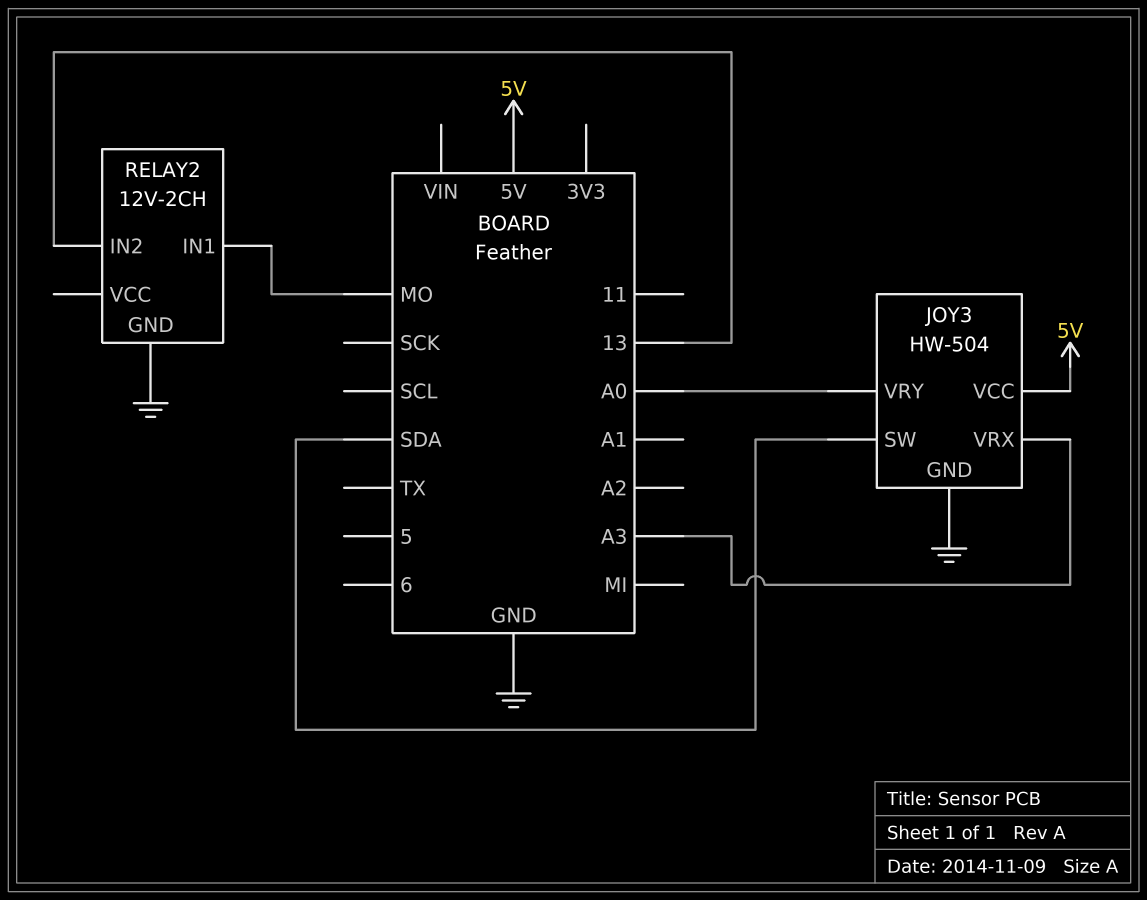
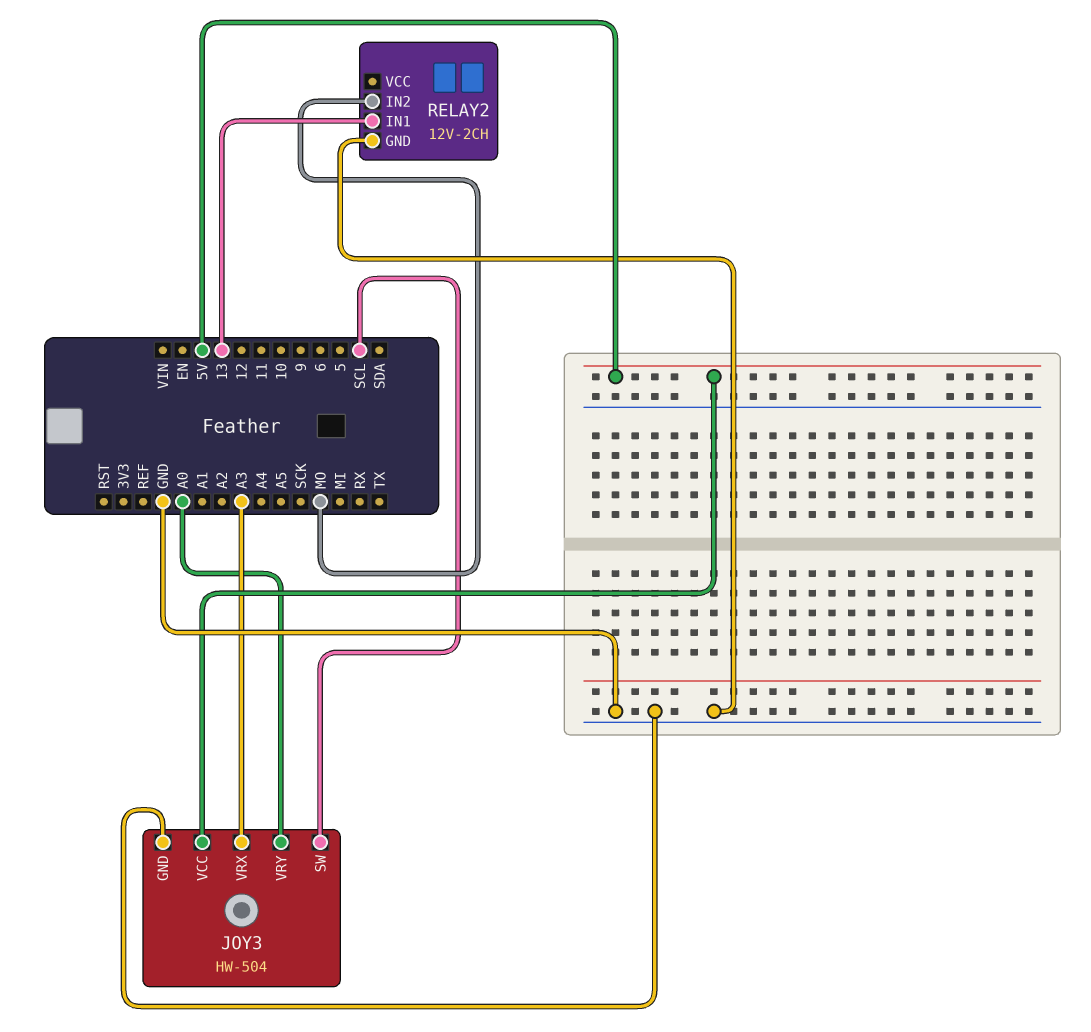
JOY3 pin SW: SDA -> SCL
RELAY2 pin IN1: MO -> 13
RELAY2 pin IN2: 13 -> MO

